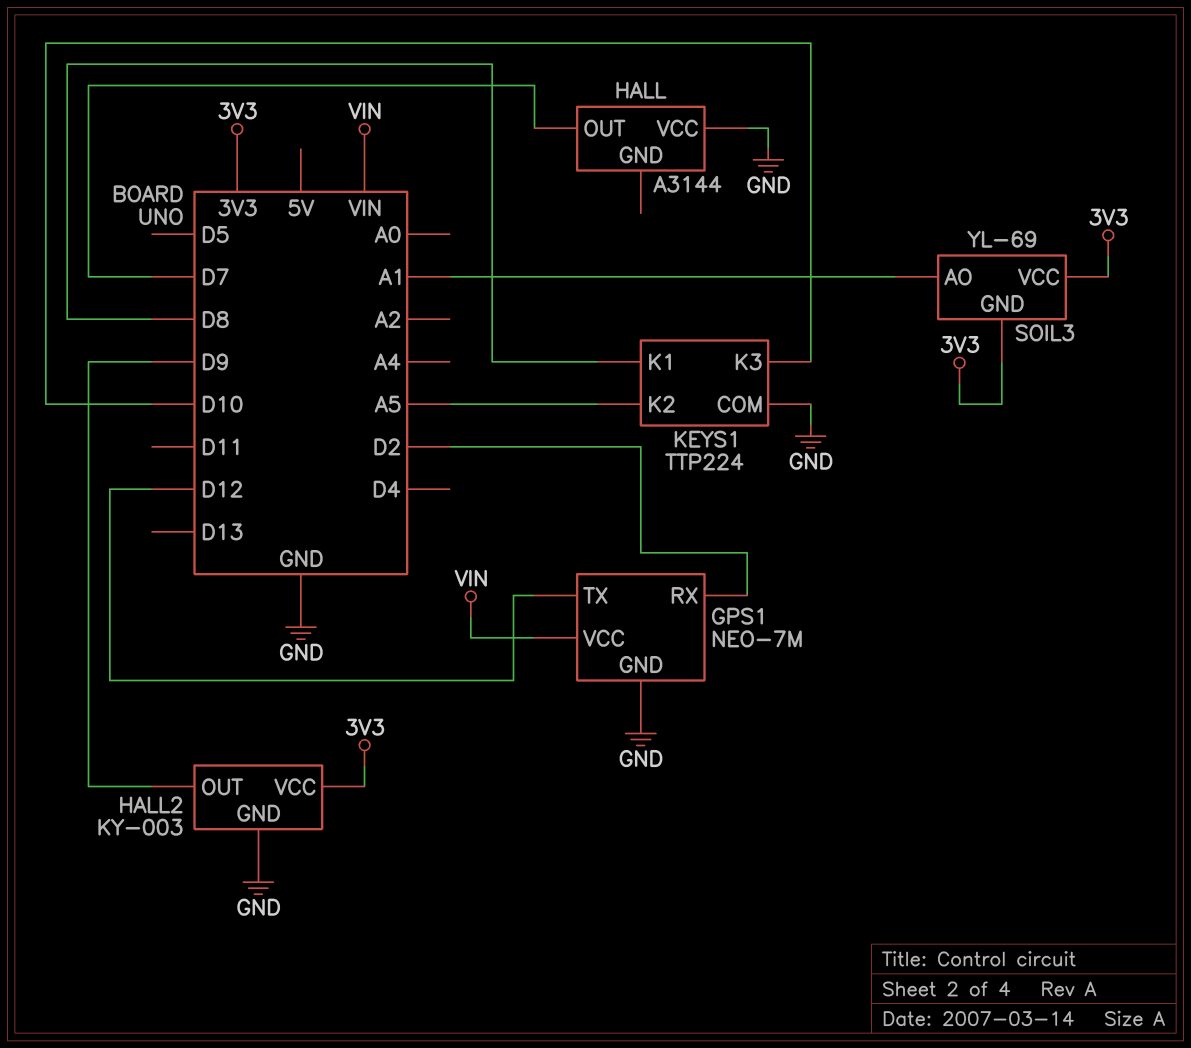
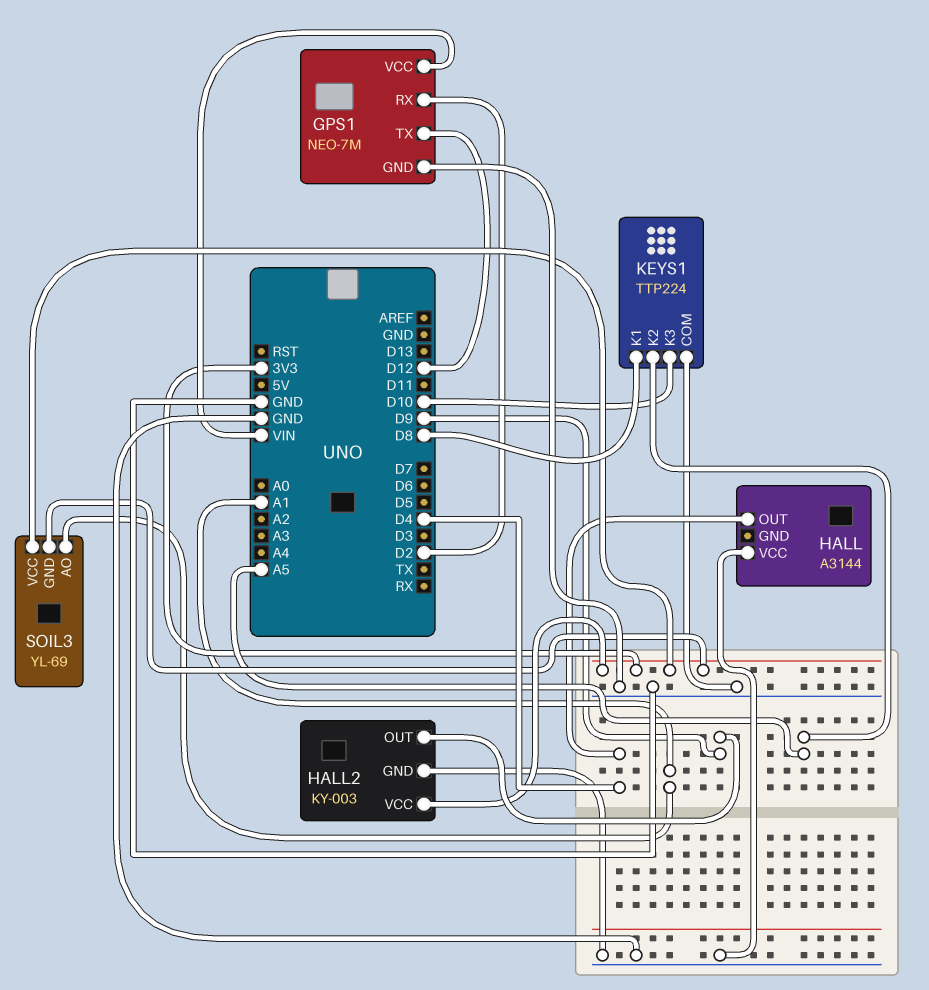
HALL pin OUT: D7 -> D4

